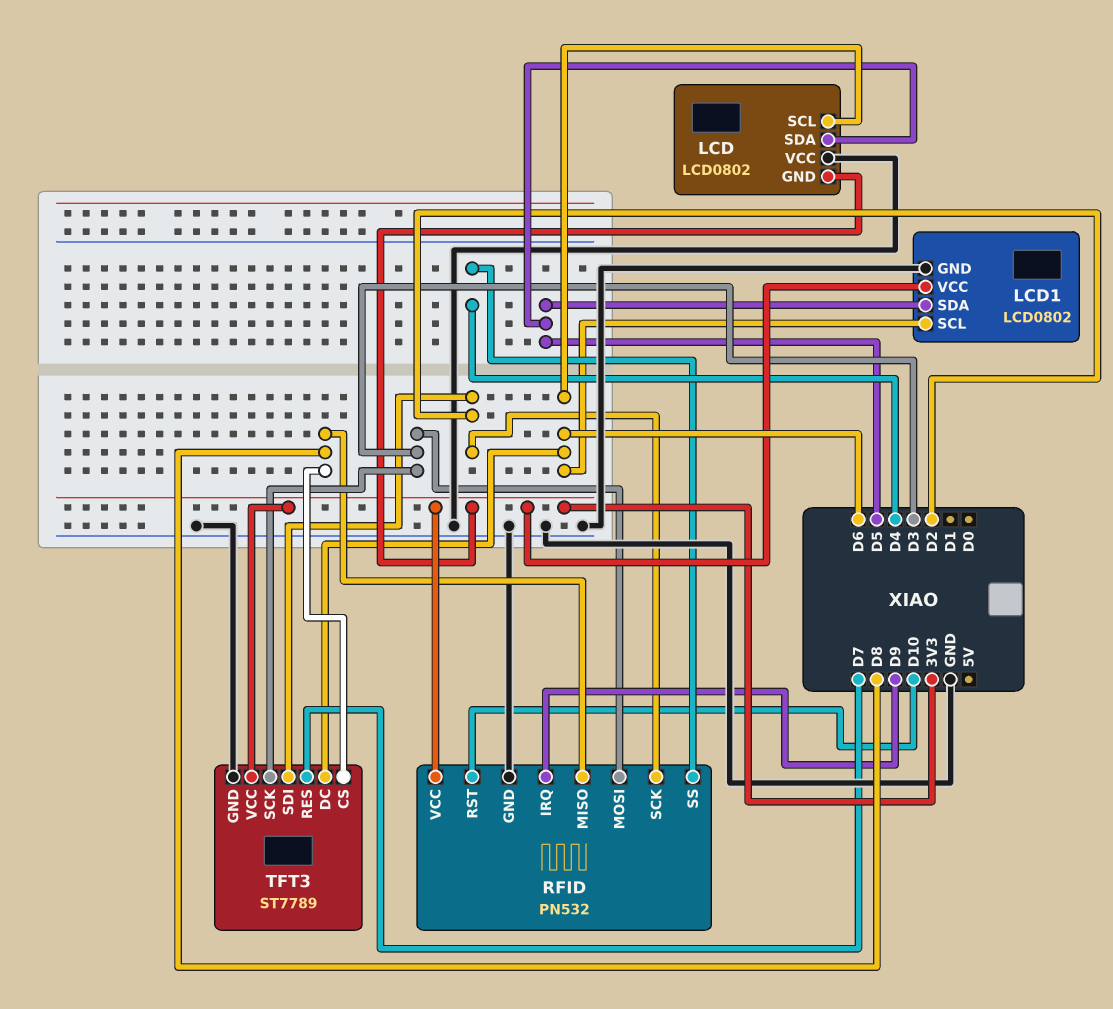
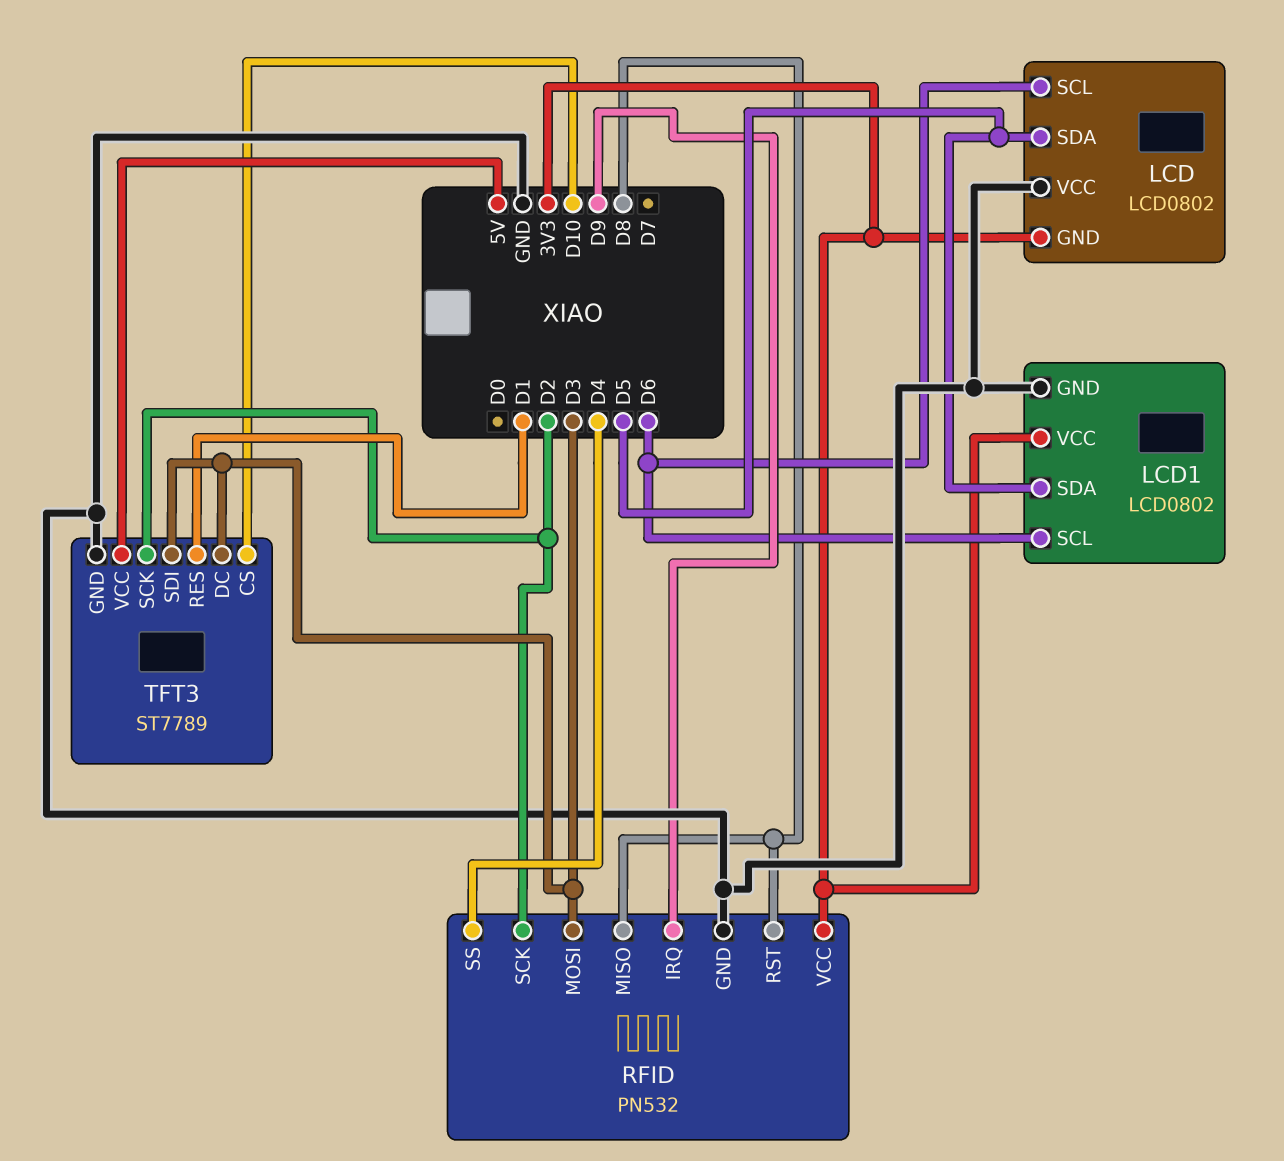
RFID pin RST: D10 -> D8
TFT3 pin CS: D8 -> D10
TFT3 pin DC: D6 -> D3
TFT3 pin RES: D7 -> D1
TFT3 pin SCK: D3 -> D2
TFT3 pin SDI: D2 -> D3
TFT3 pin VCC: 3V3 -> 5V

